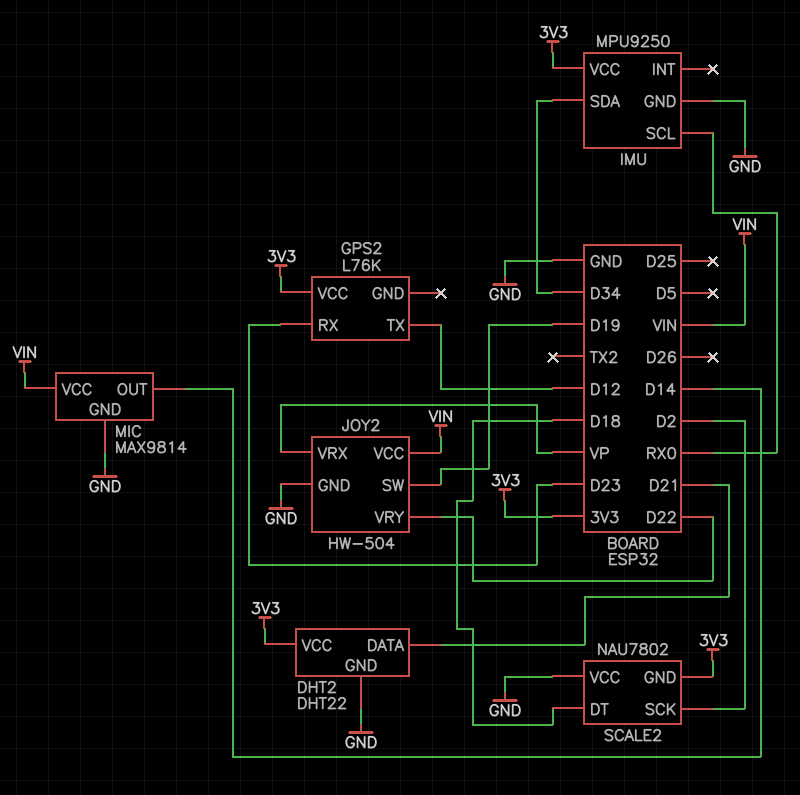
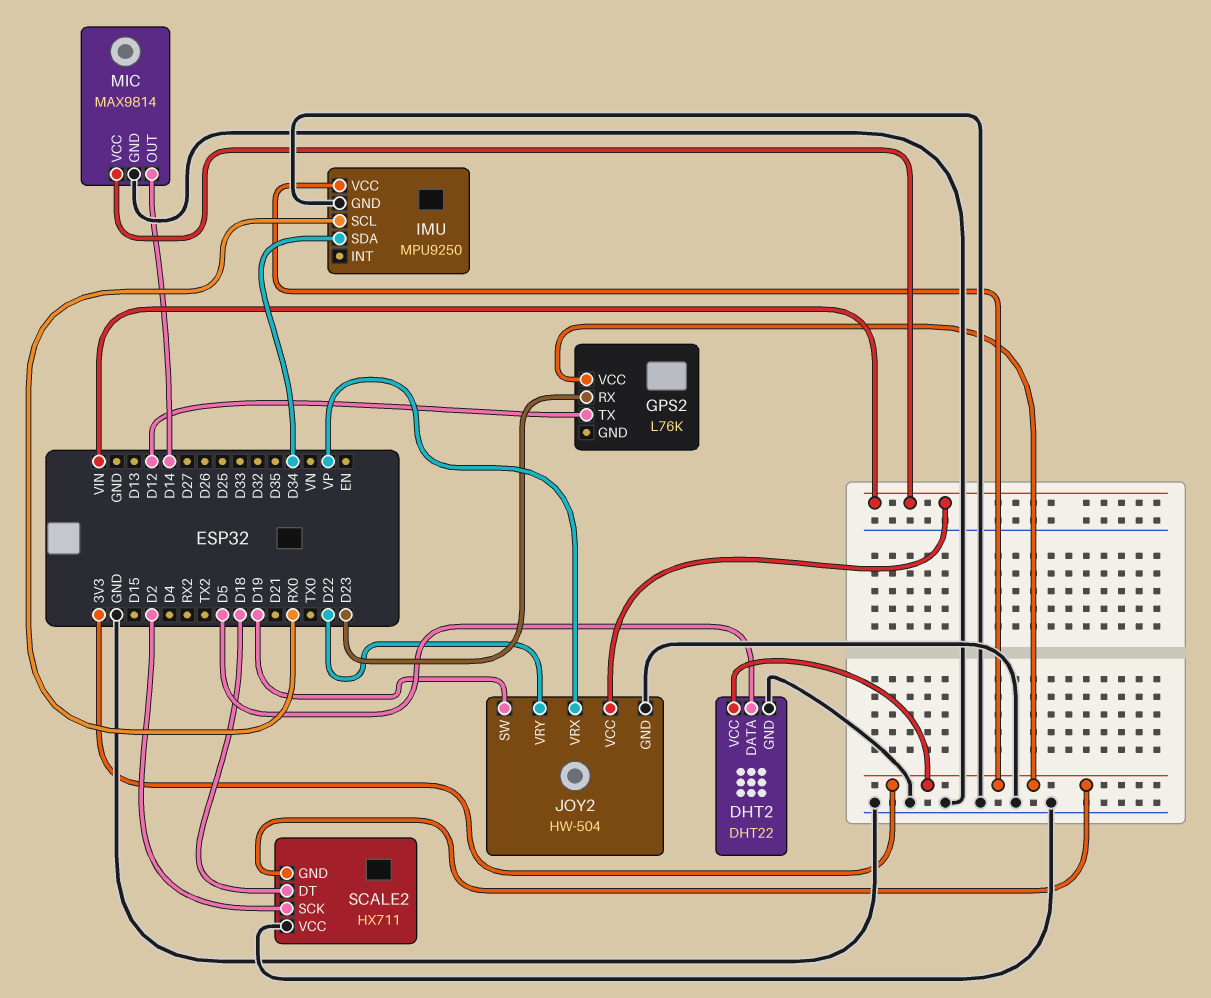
DHT2 pin DATA: D21 -> D5
SCALE2: NAU7802 -> HX711

